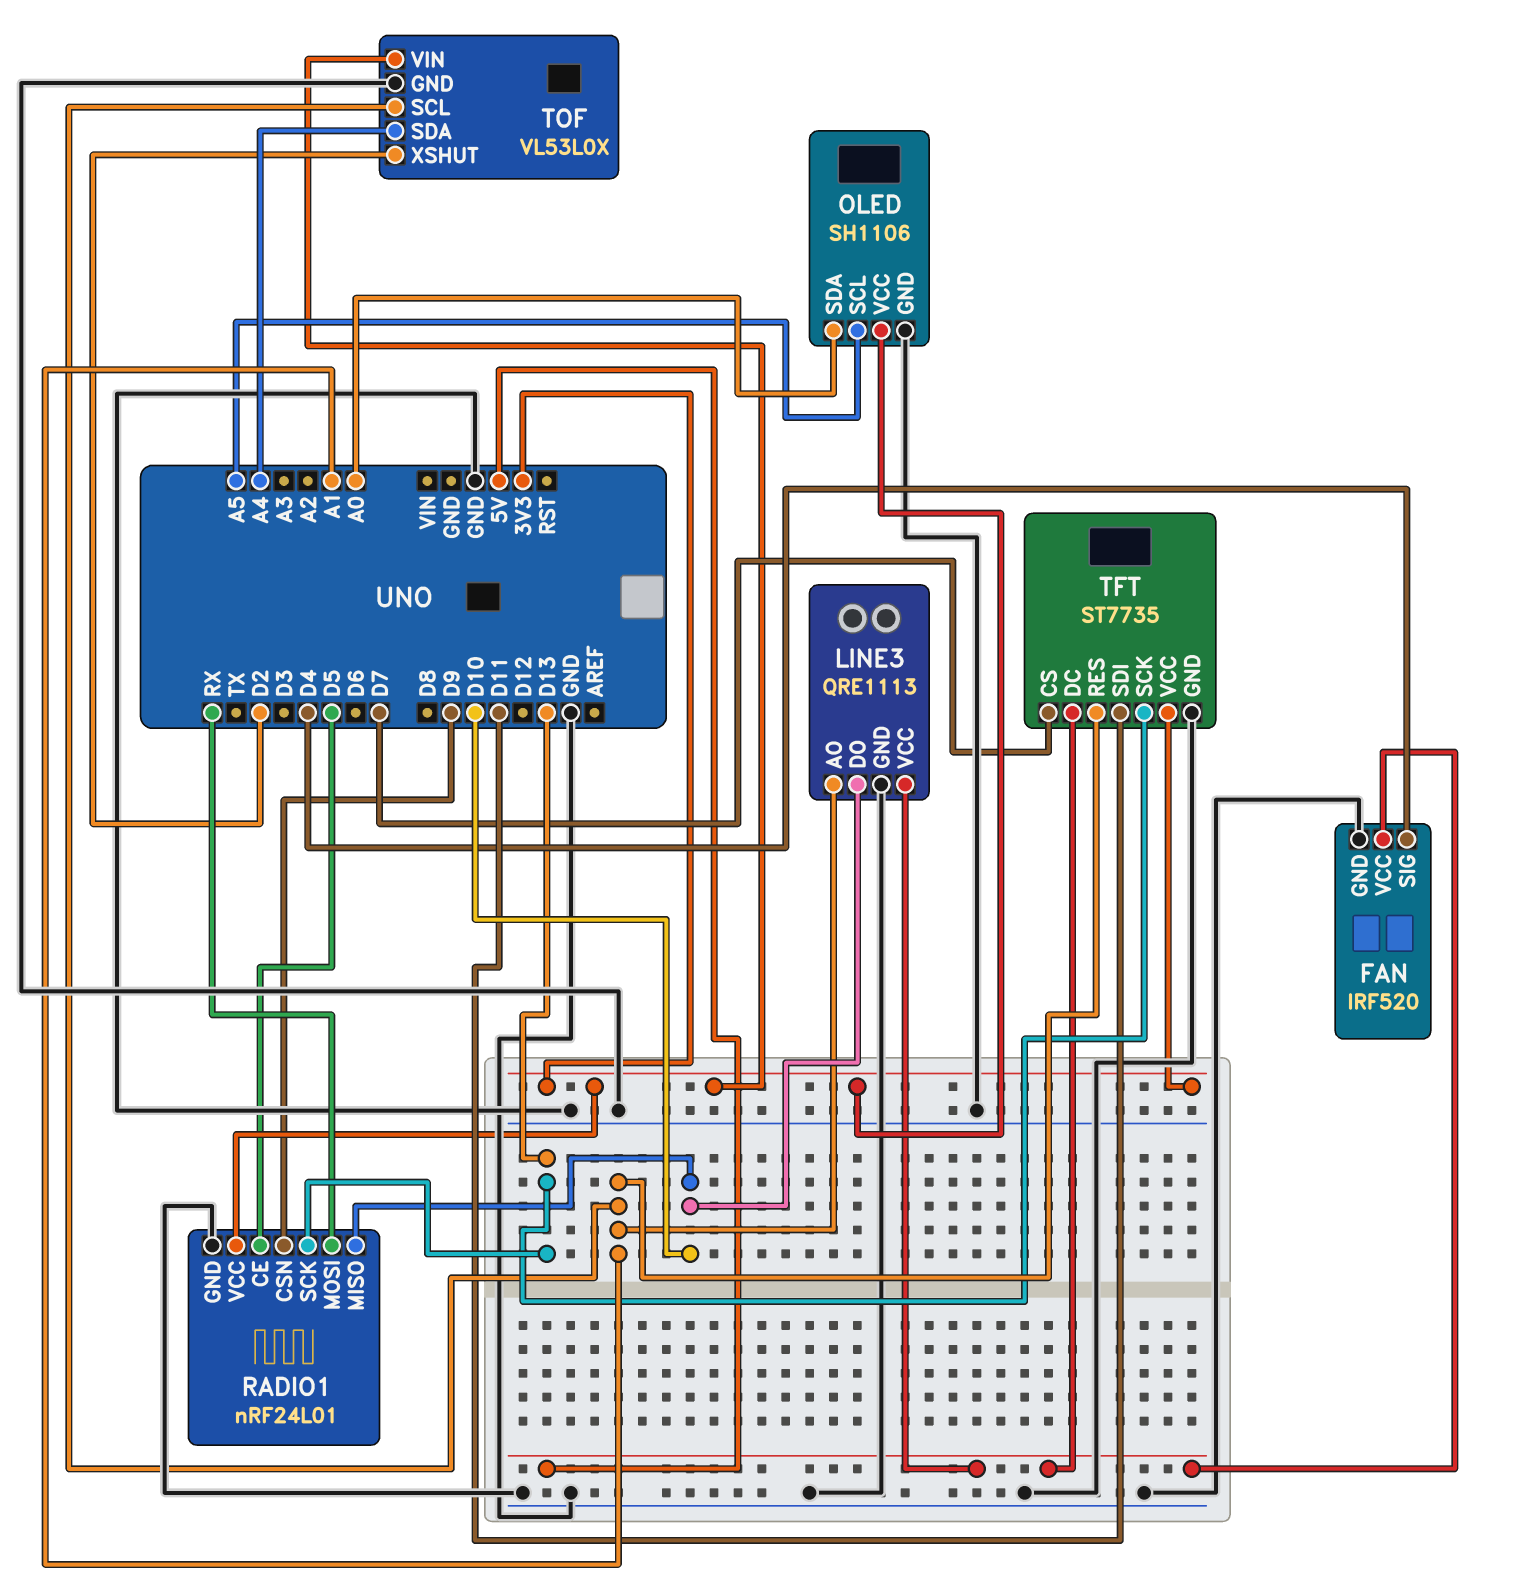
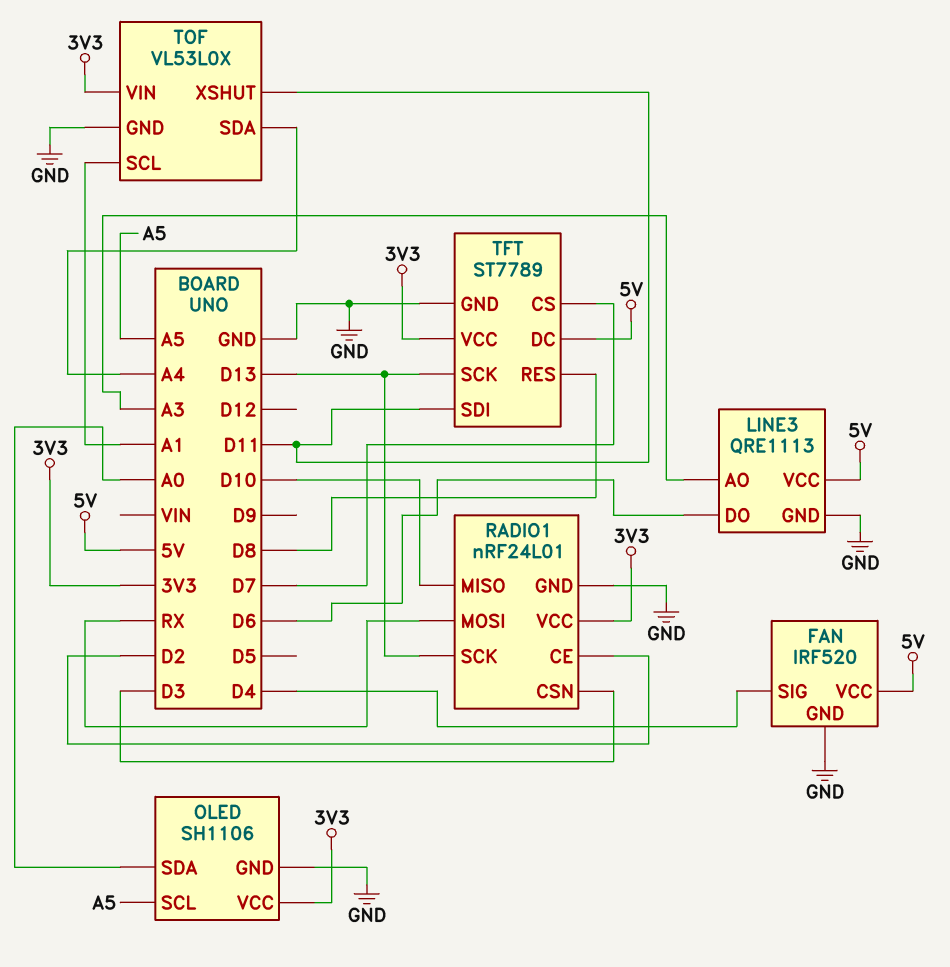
LINE3 pin AO: A1 -> A3
LINE3 pin DO: D10 -> D6
RADIO1 pin CE: D5 -> D2
RADIO1 pin CSN: D9 -> D3
TFT: ST7735 -> ST7789
TFT pin RES: A1 -> D8
TOF pin XSHUT: D2 -> D11

